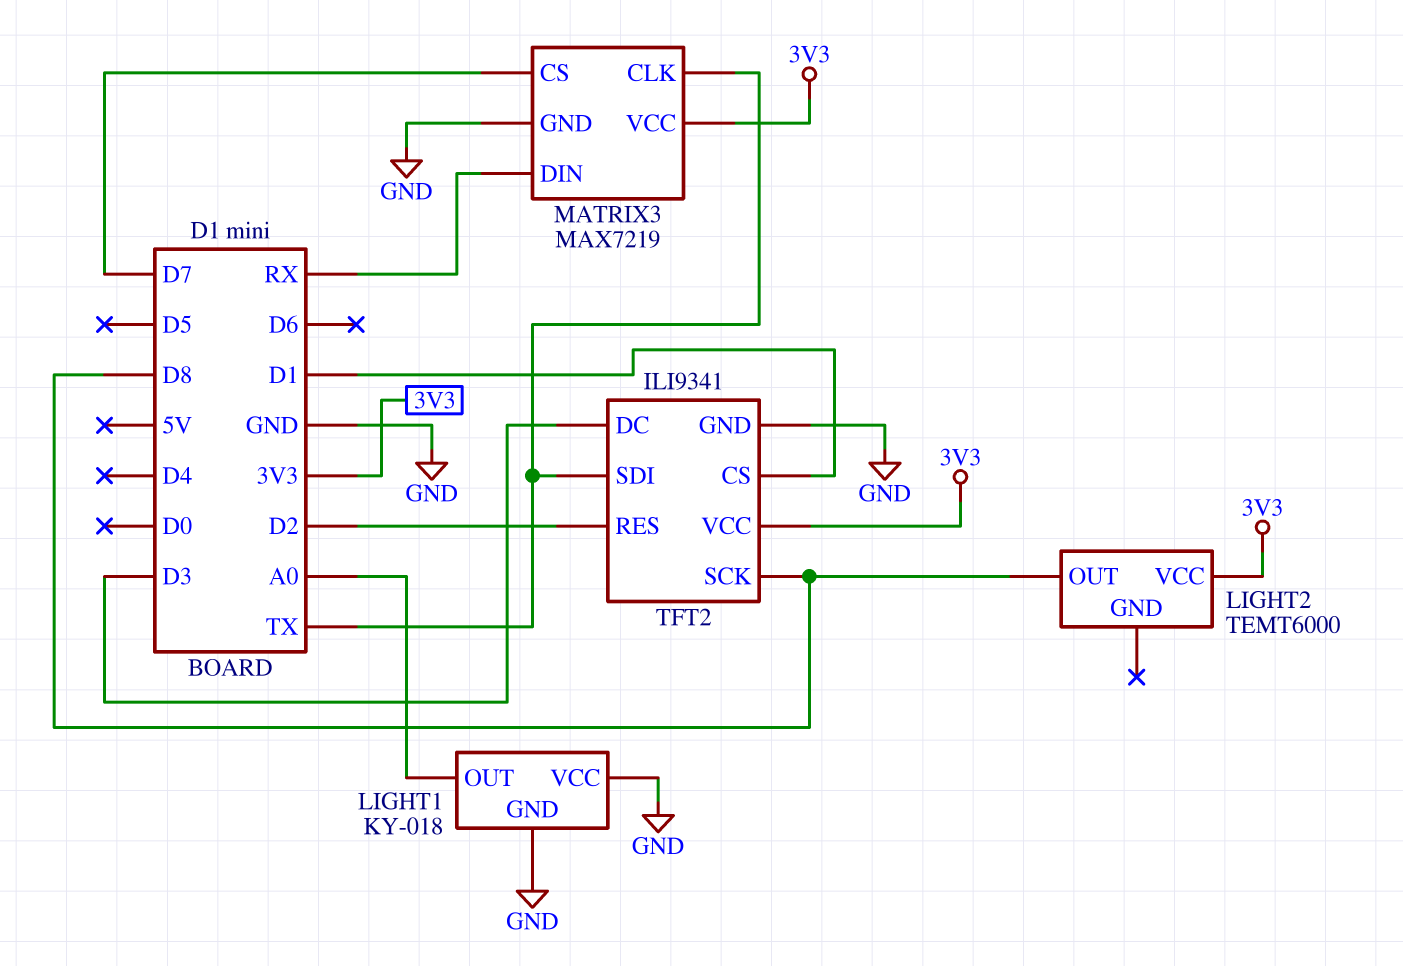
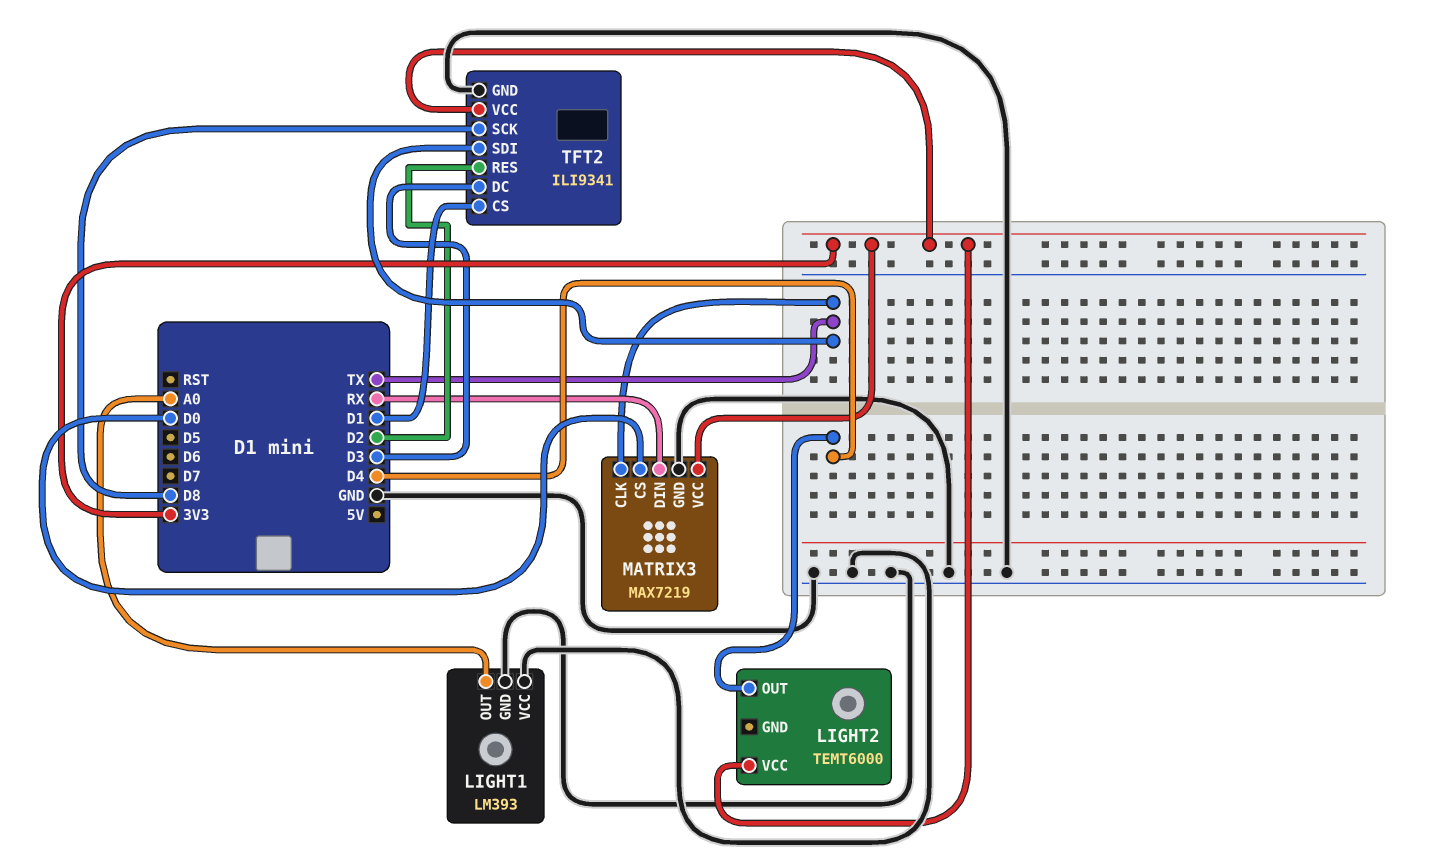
LIGHT1: KY-018 -> LM393
LIGHT2 pin OUT: D8 -> D4
MATRIX3 pin CS: D7 -> D0

